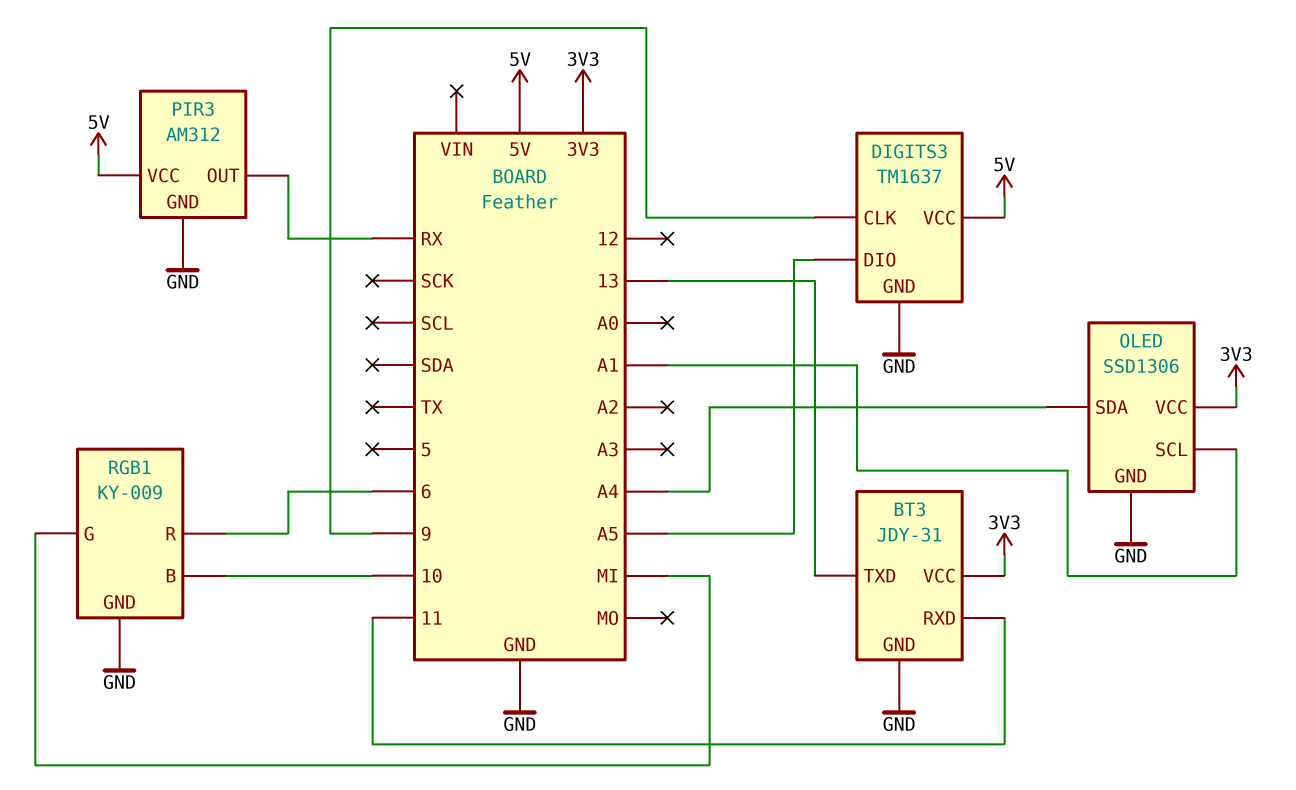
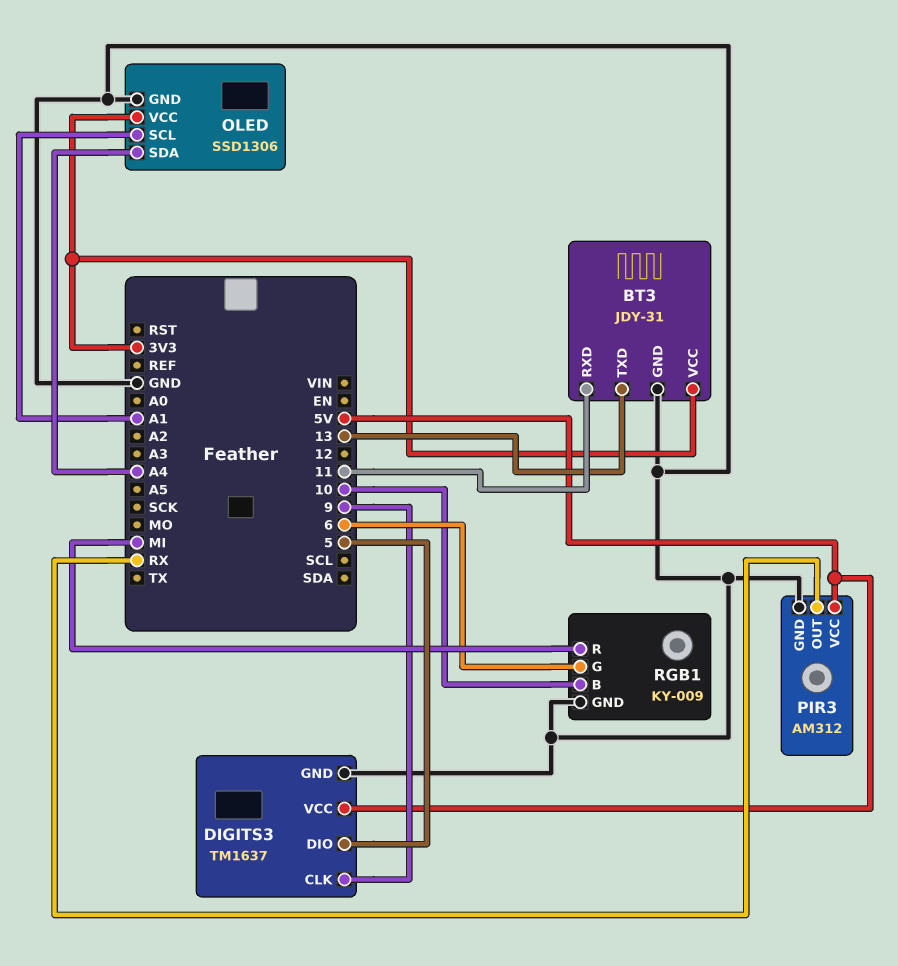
DIGITS3 pin DIO: A5 -> 5
RGB1 pin G: MI -> 6
RGB1 pin R: 6 -> MI

